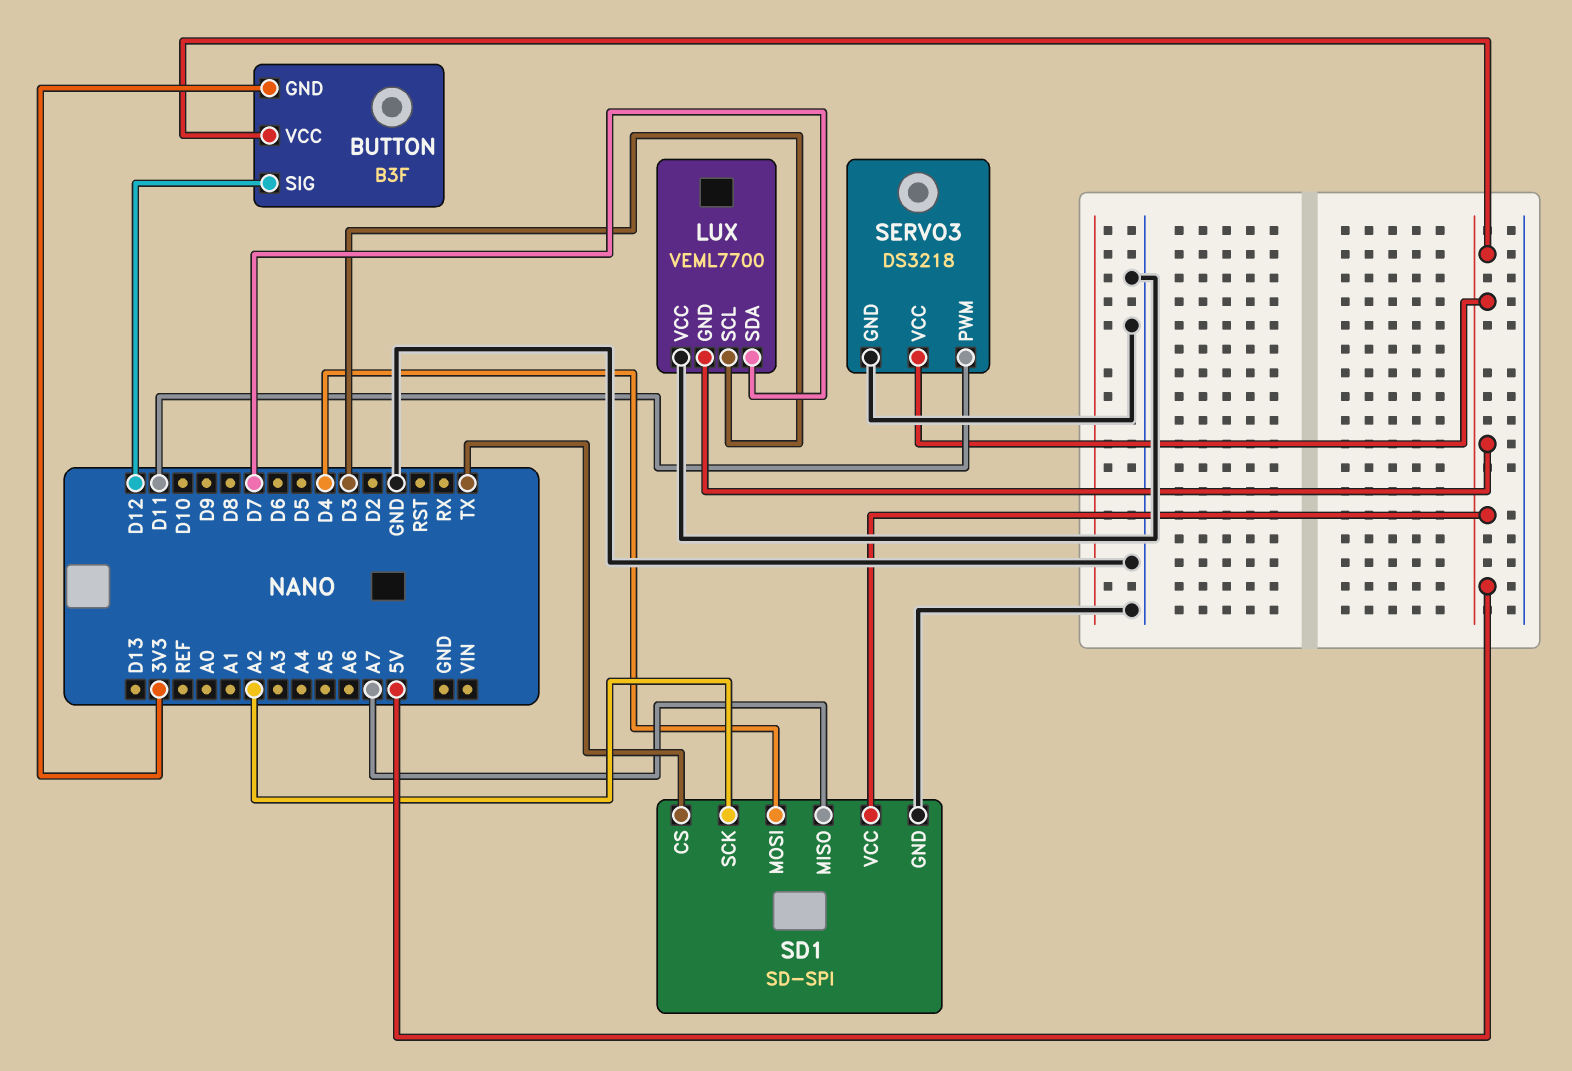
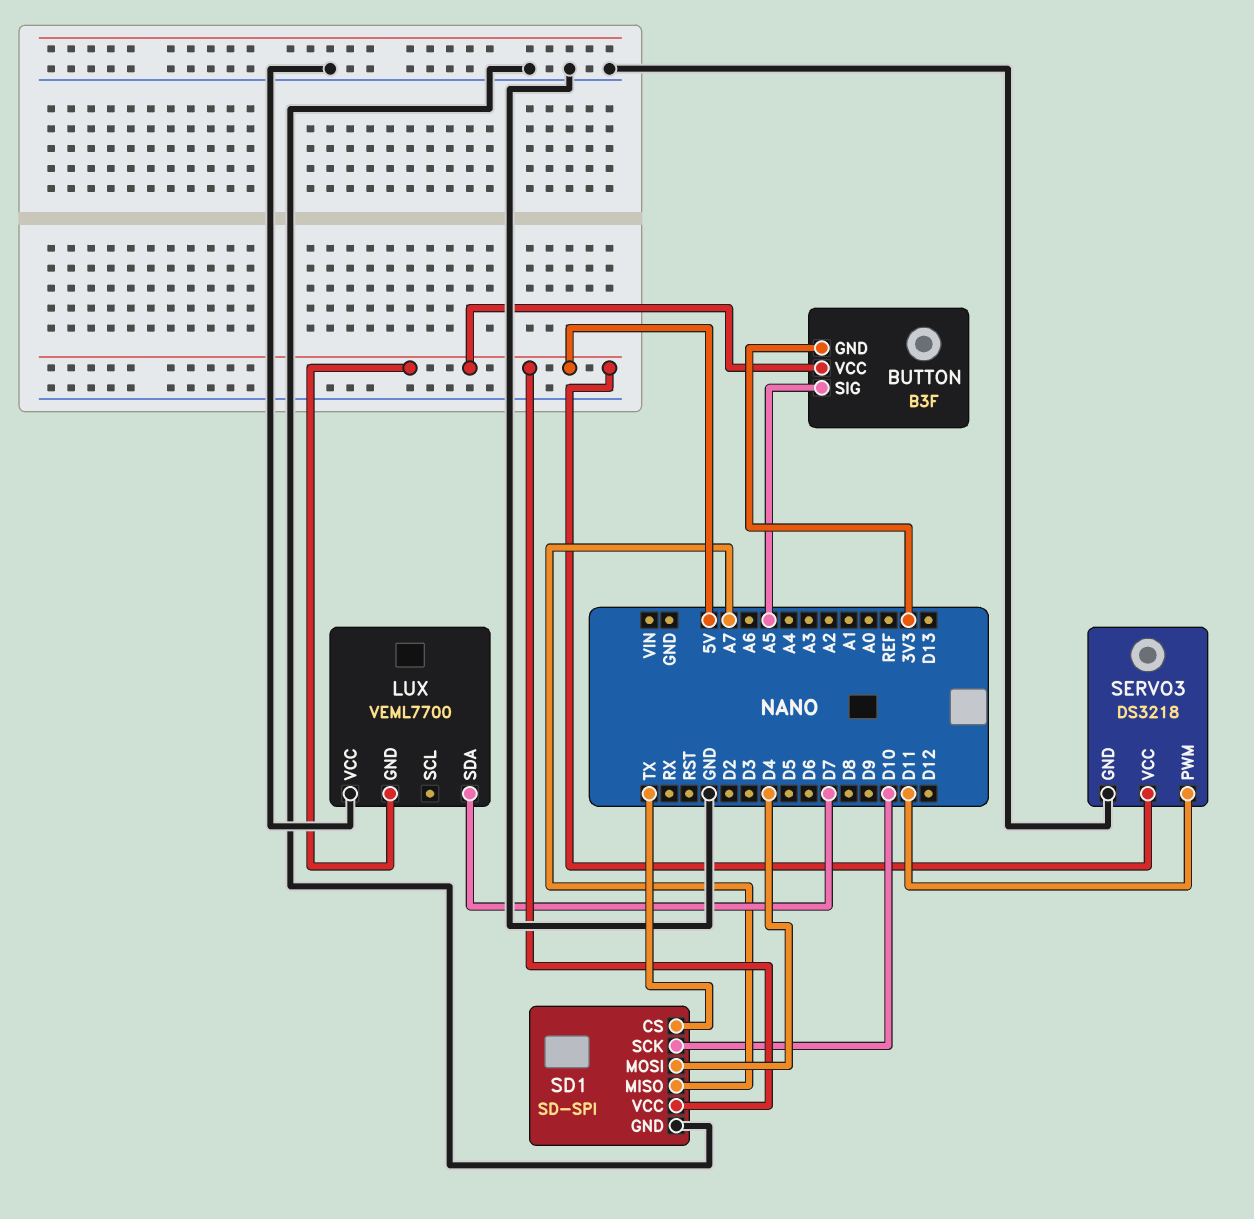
BUTTON pin SIG: D12 -> A5
LUX pin SCL: D3 -> none
SD1 pin SCK: A2 -> D10

